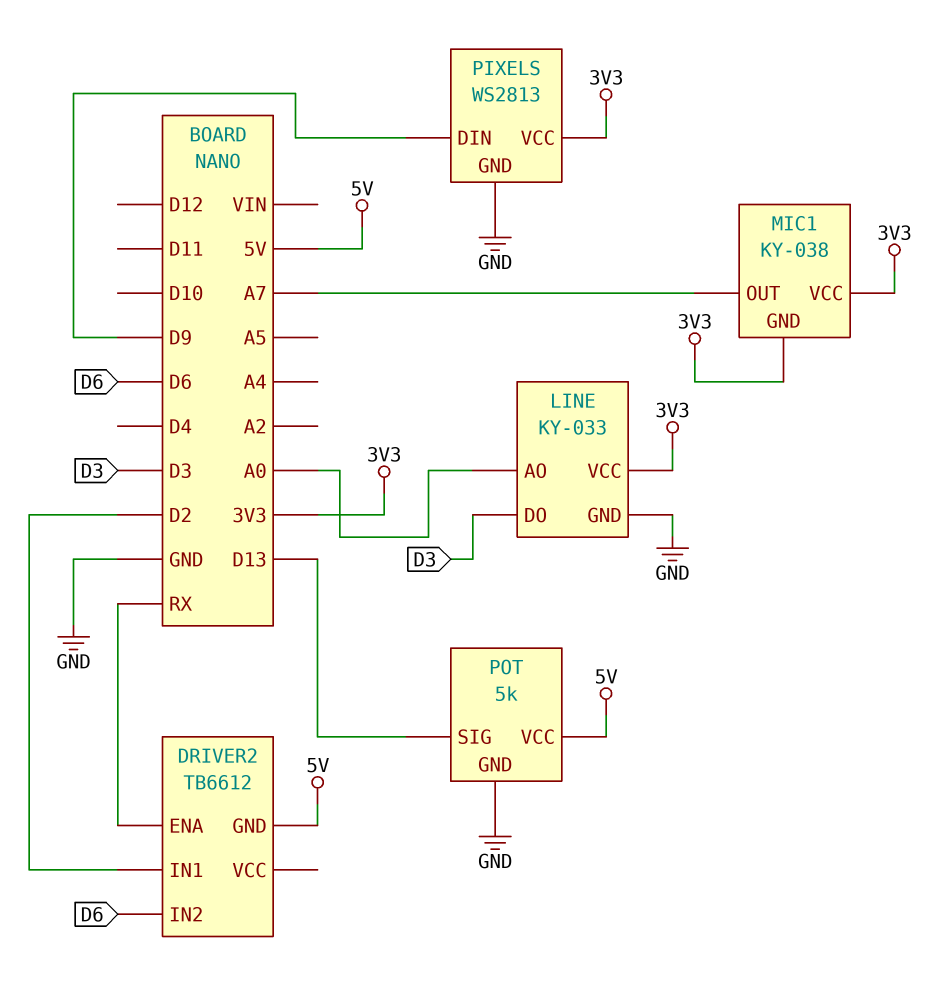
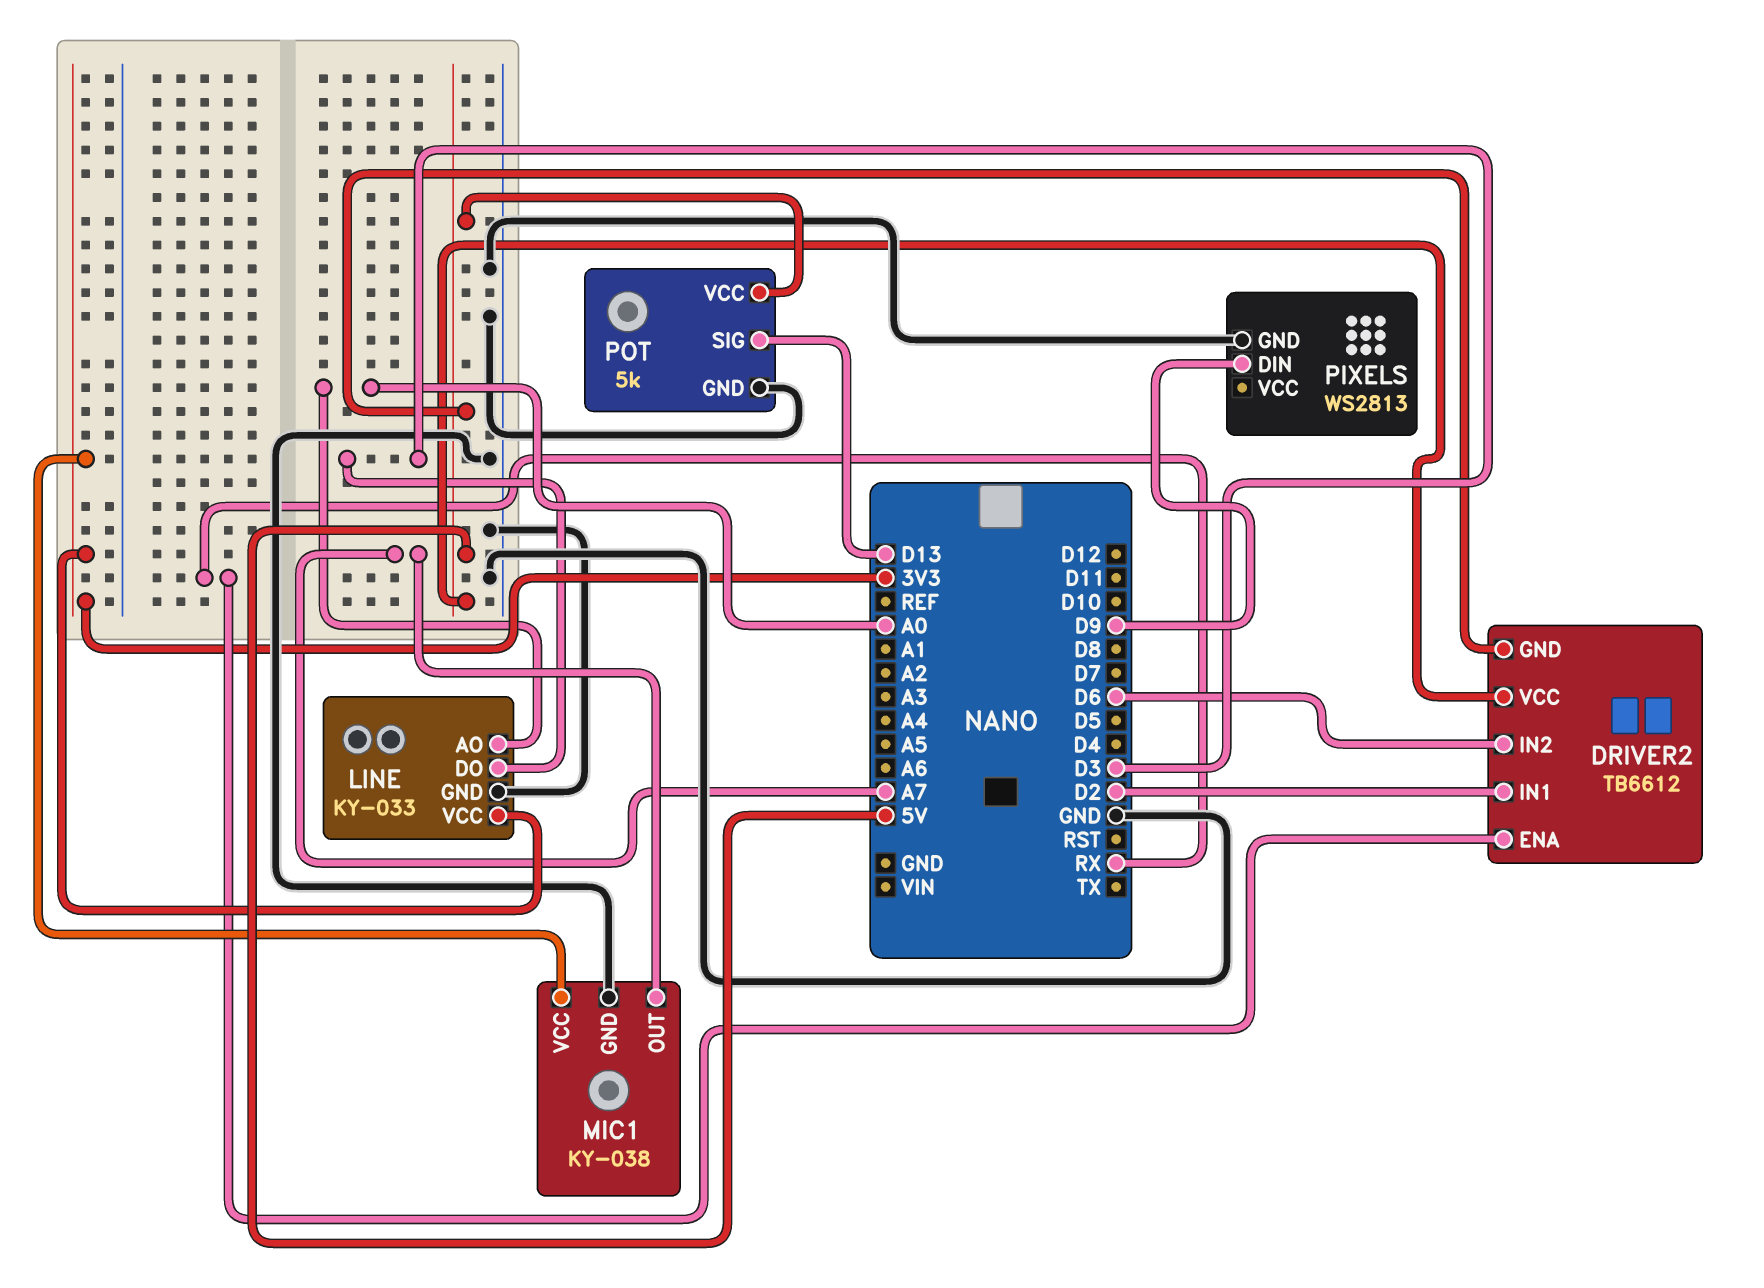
DRIVER2 pin VCC: none -> 5V
MIC1 pin GND: 3V3 -> GND
PIXELS pin VCC: 3V3 -> none

